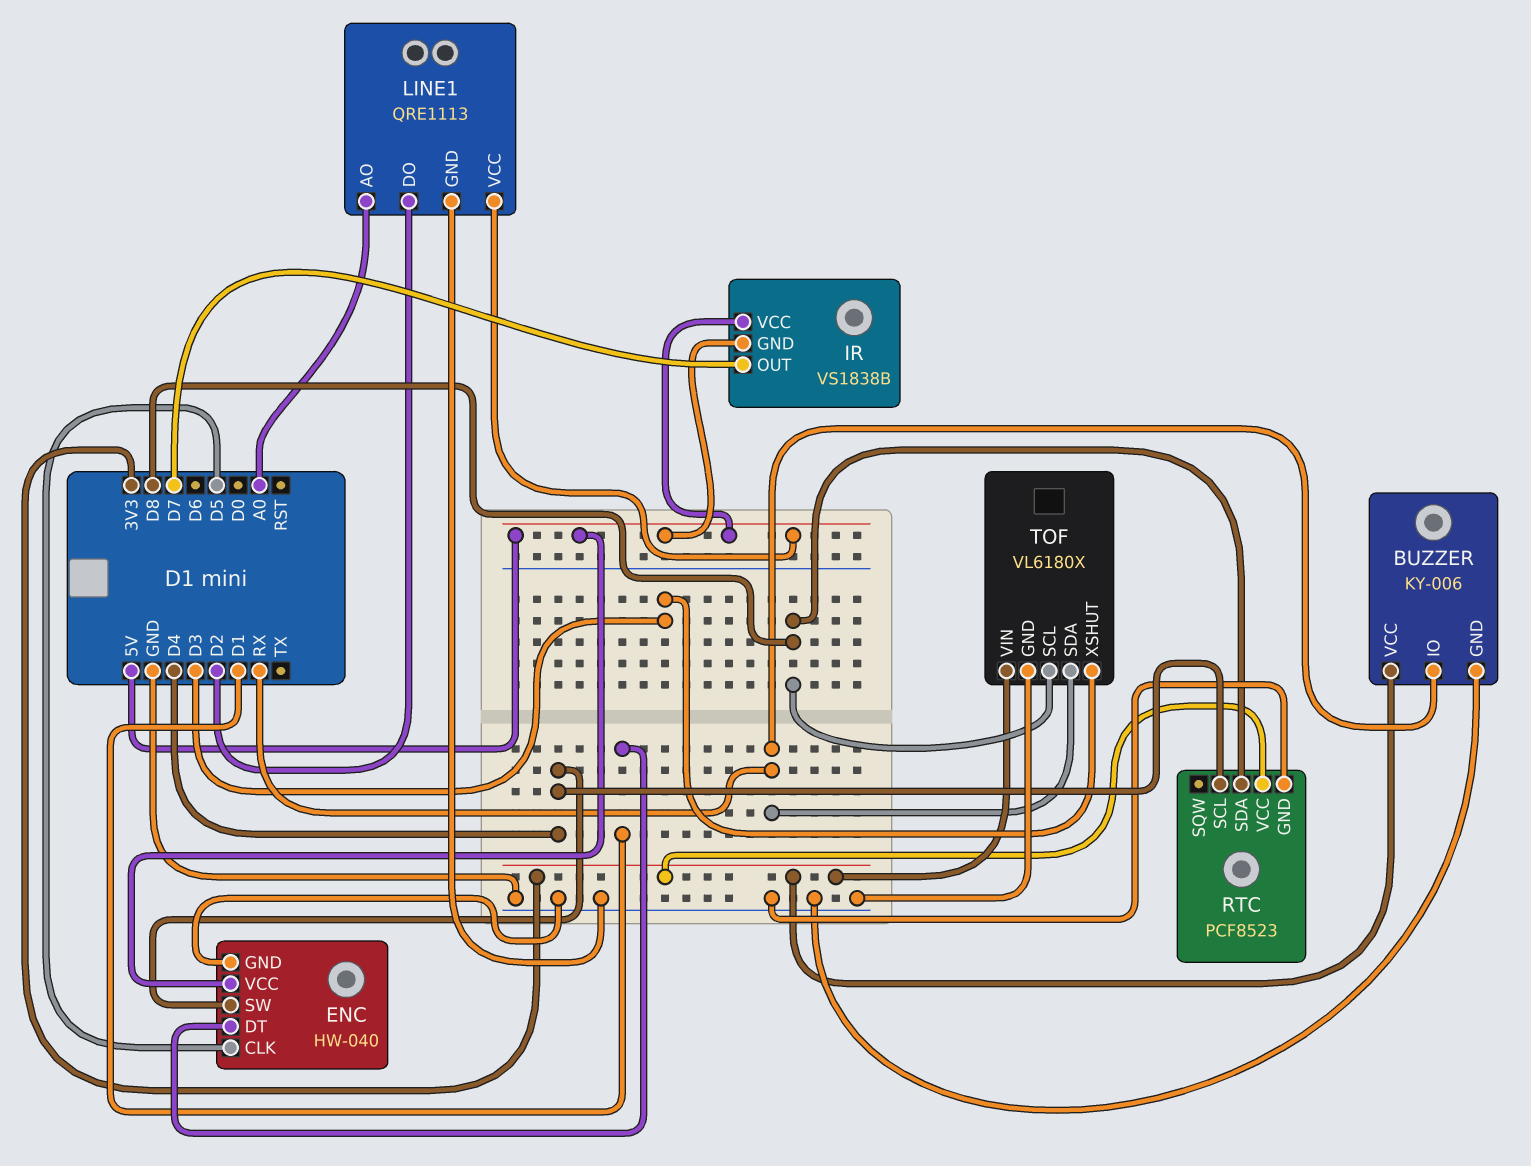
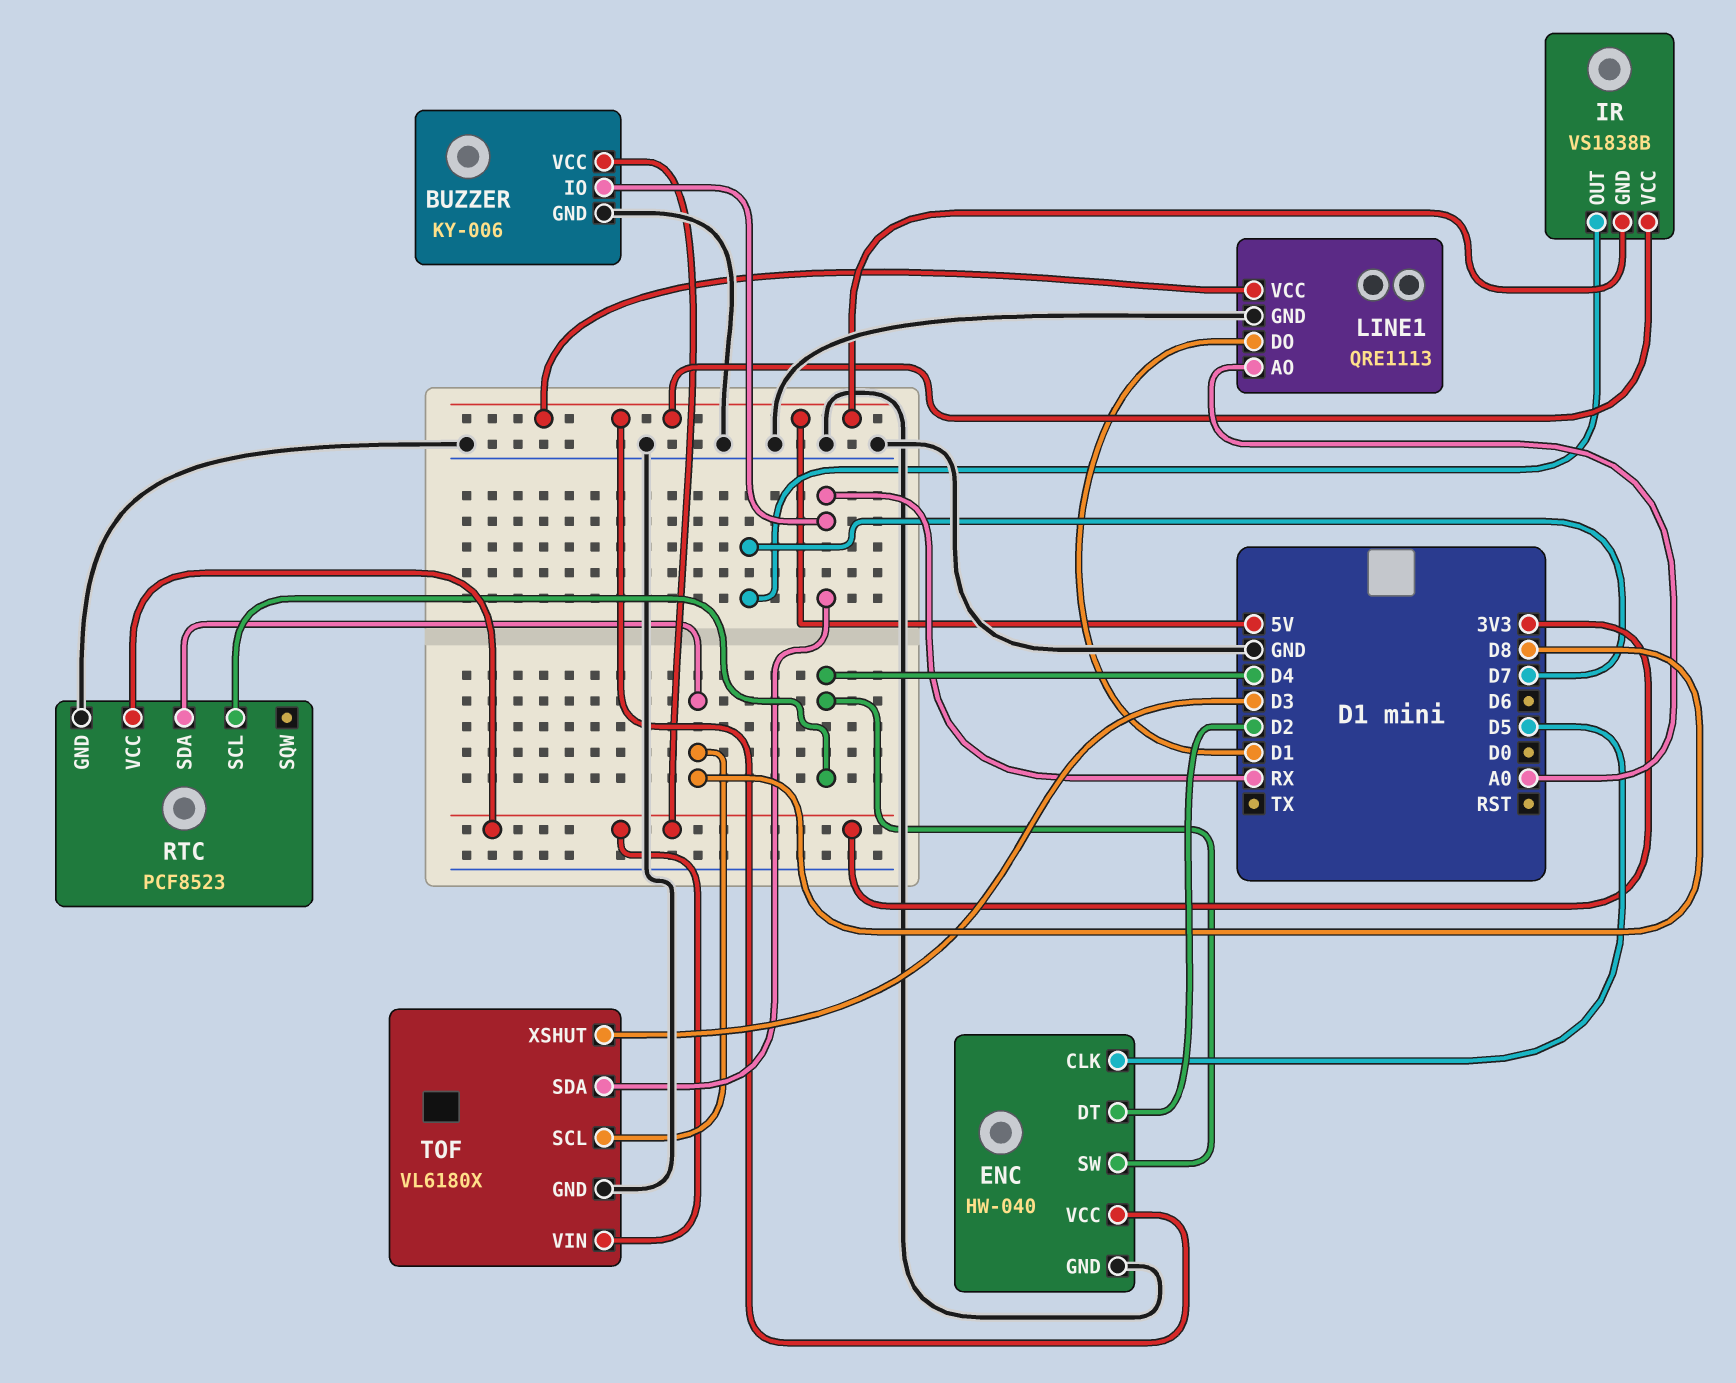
ENC pin DT: D1 -> D2
LINE1 pin DO: D2 -> D1

